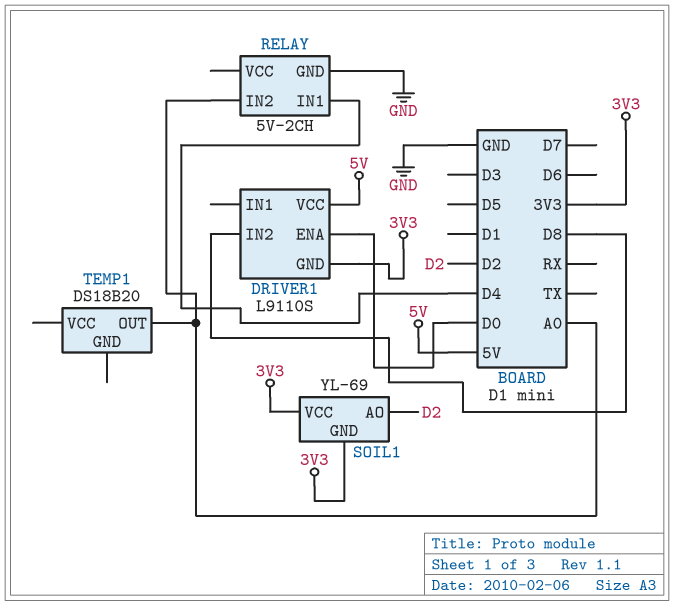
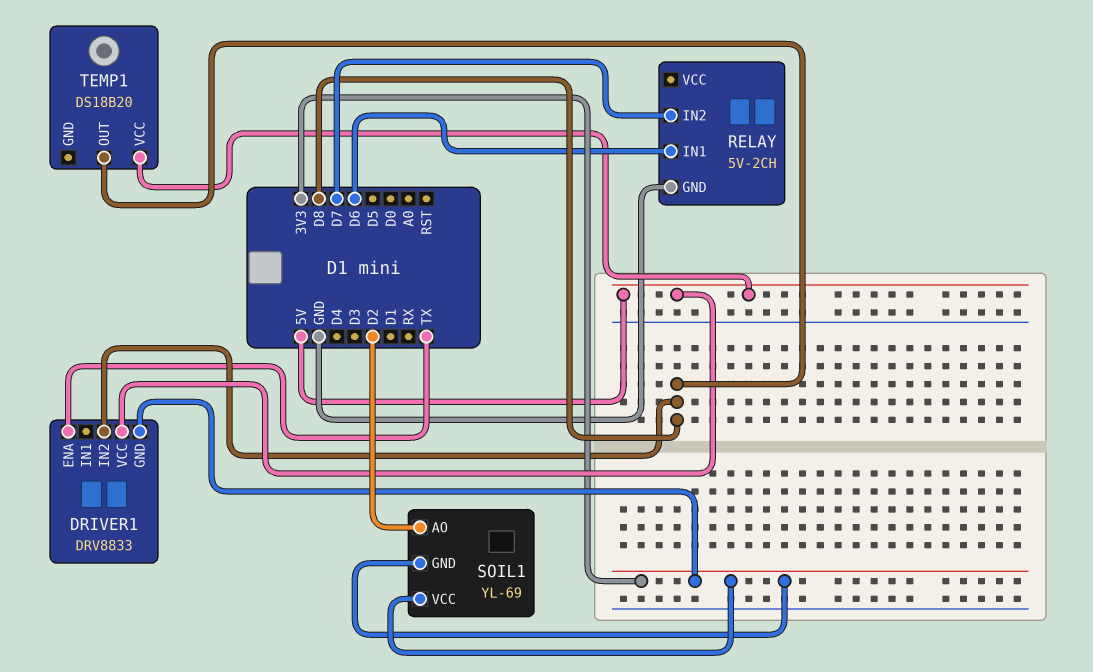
DRIVER1: L9110S -> DRV8833
DRIVER1 pin ENA: D0 -> TX
RELAY pin IN1: D4 -> D6
RELAY pin IN2: A0 -> D7
TEMP1 pin OUT: A0 -> D8
TEMP1 pin VCC: none -> 5V

